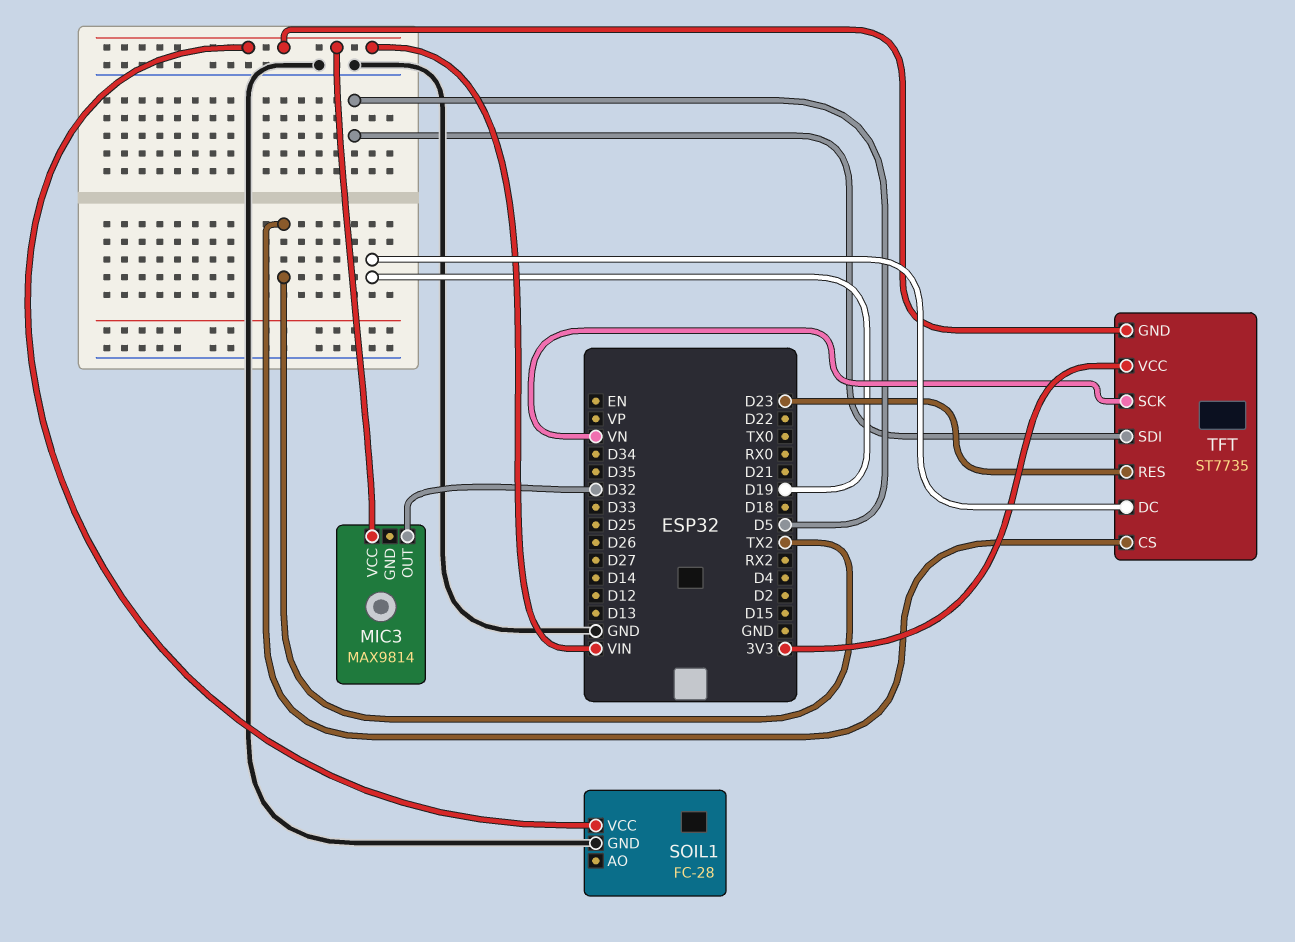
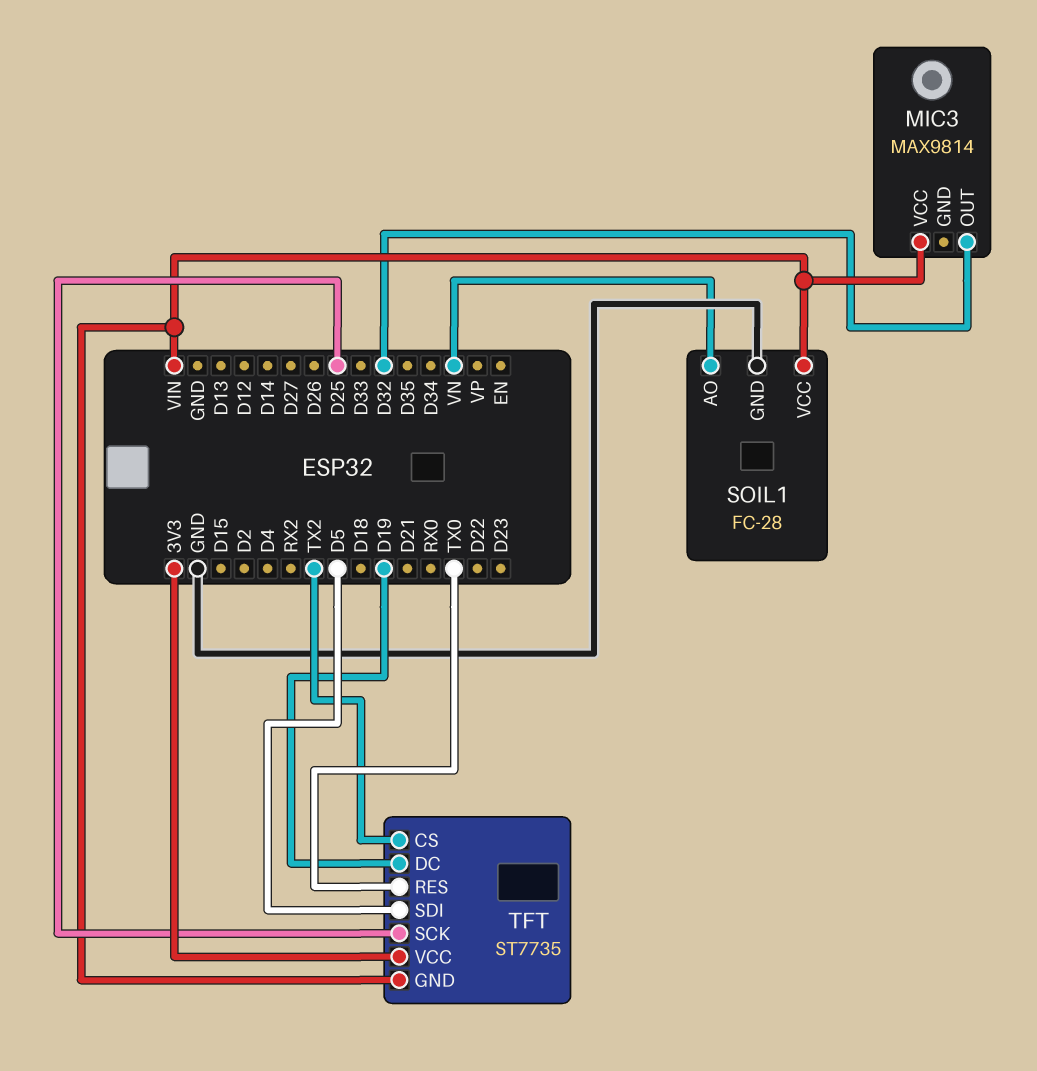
SOIL1 pin AO: none -> VN
TFT pin RES: D23 -> TX0
TFT pin SCK: VN -> D25

